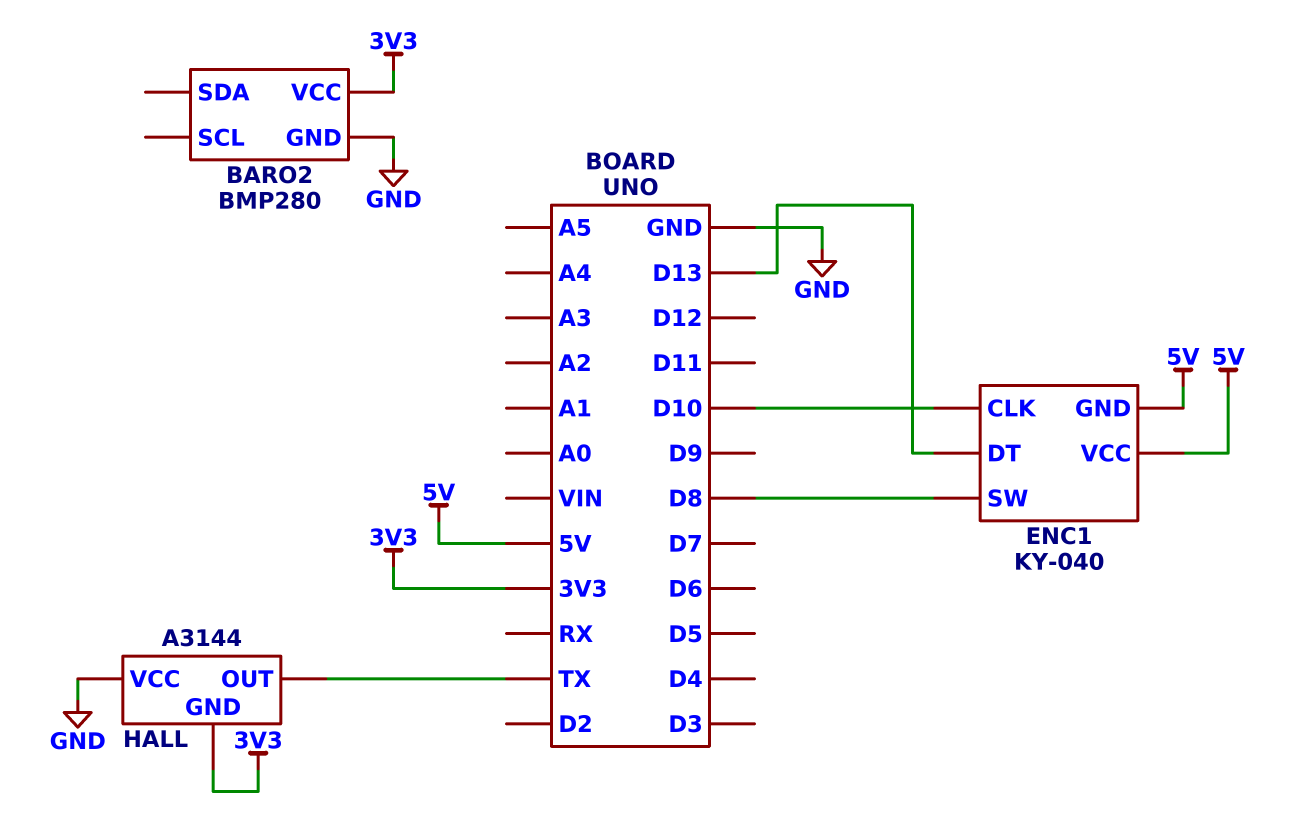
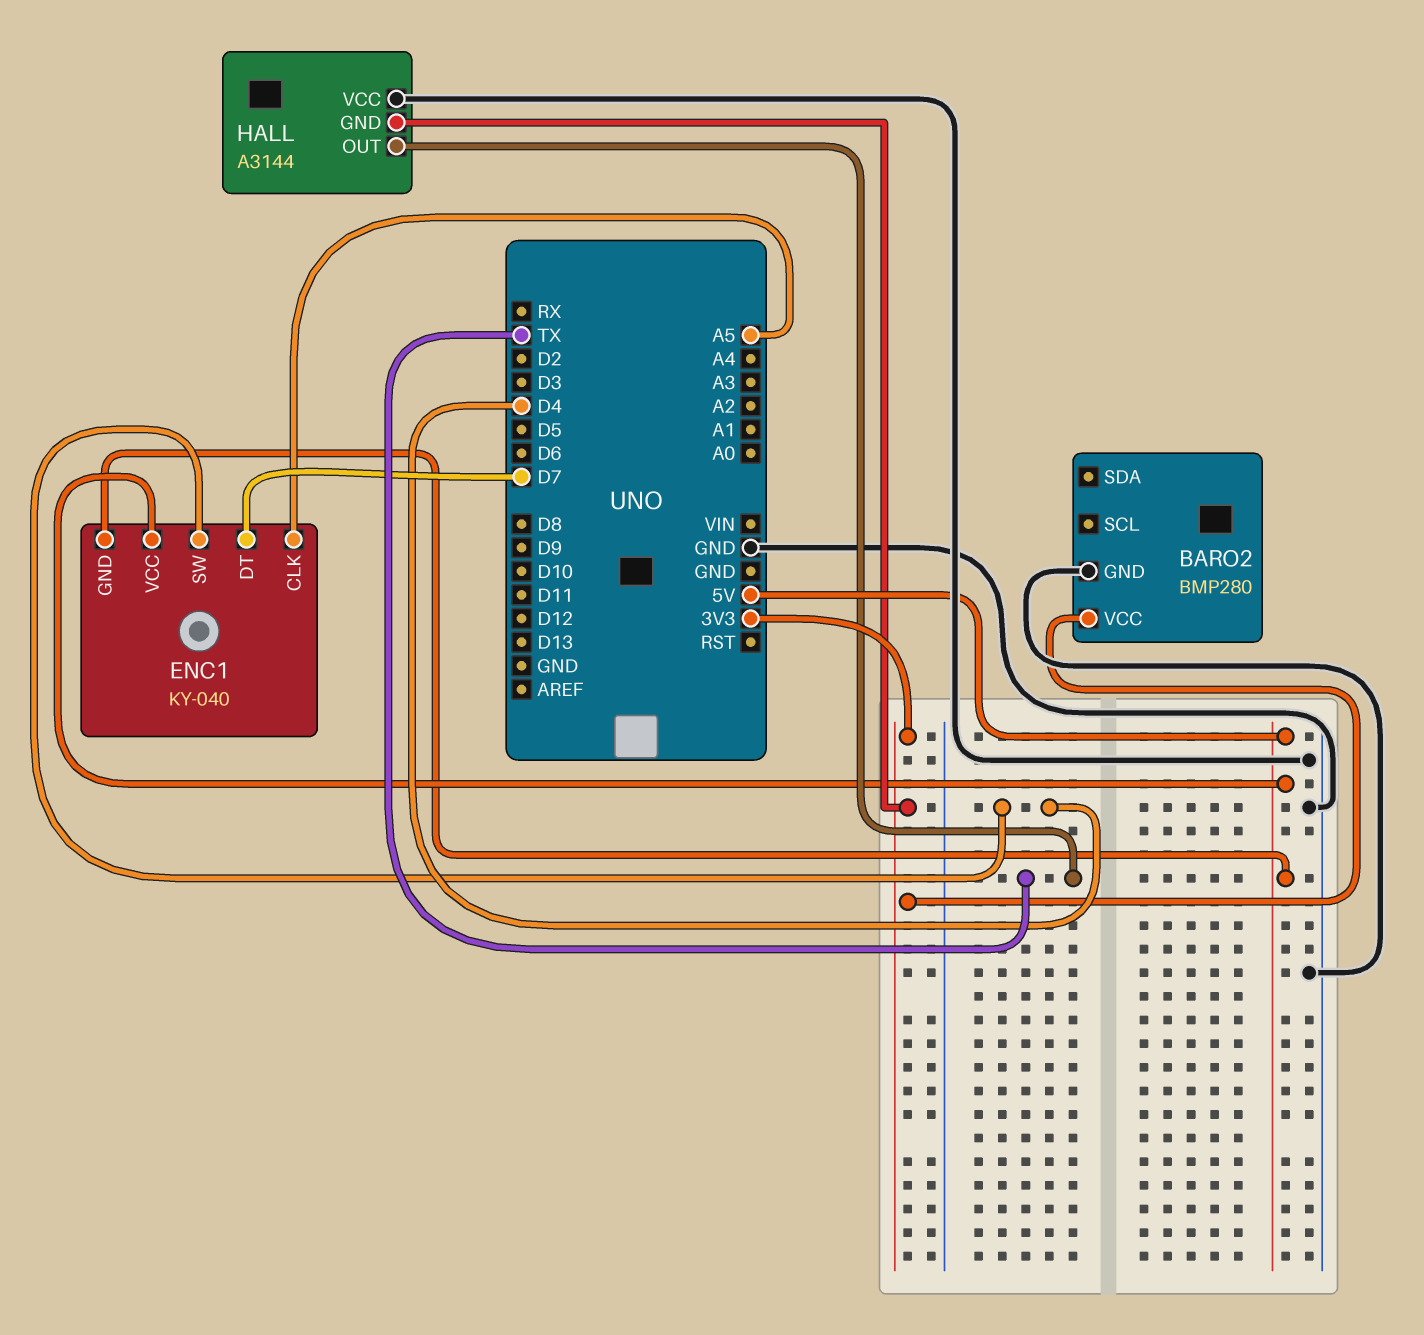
ENC1 pin CLK: D10 -> A5
ENC1 pin DT: D13 -> D7
ENC1 pin SW: D8 -> D4

